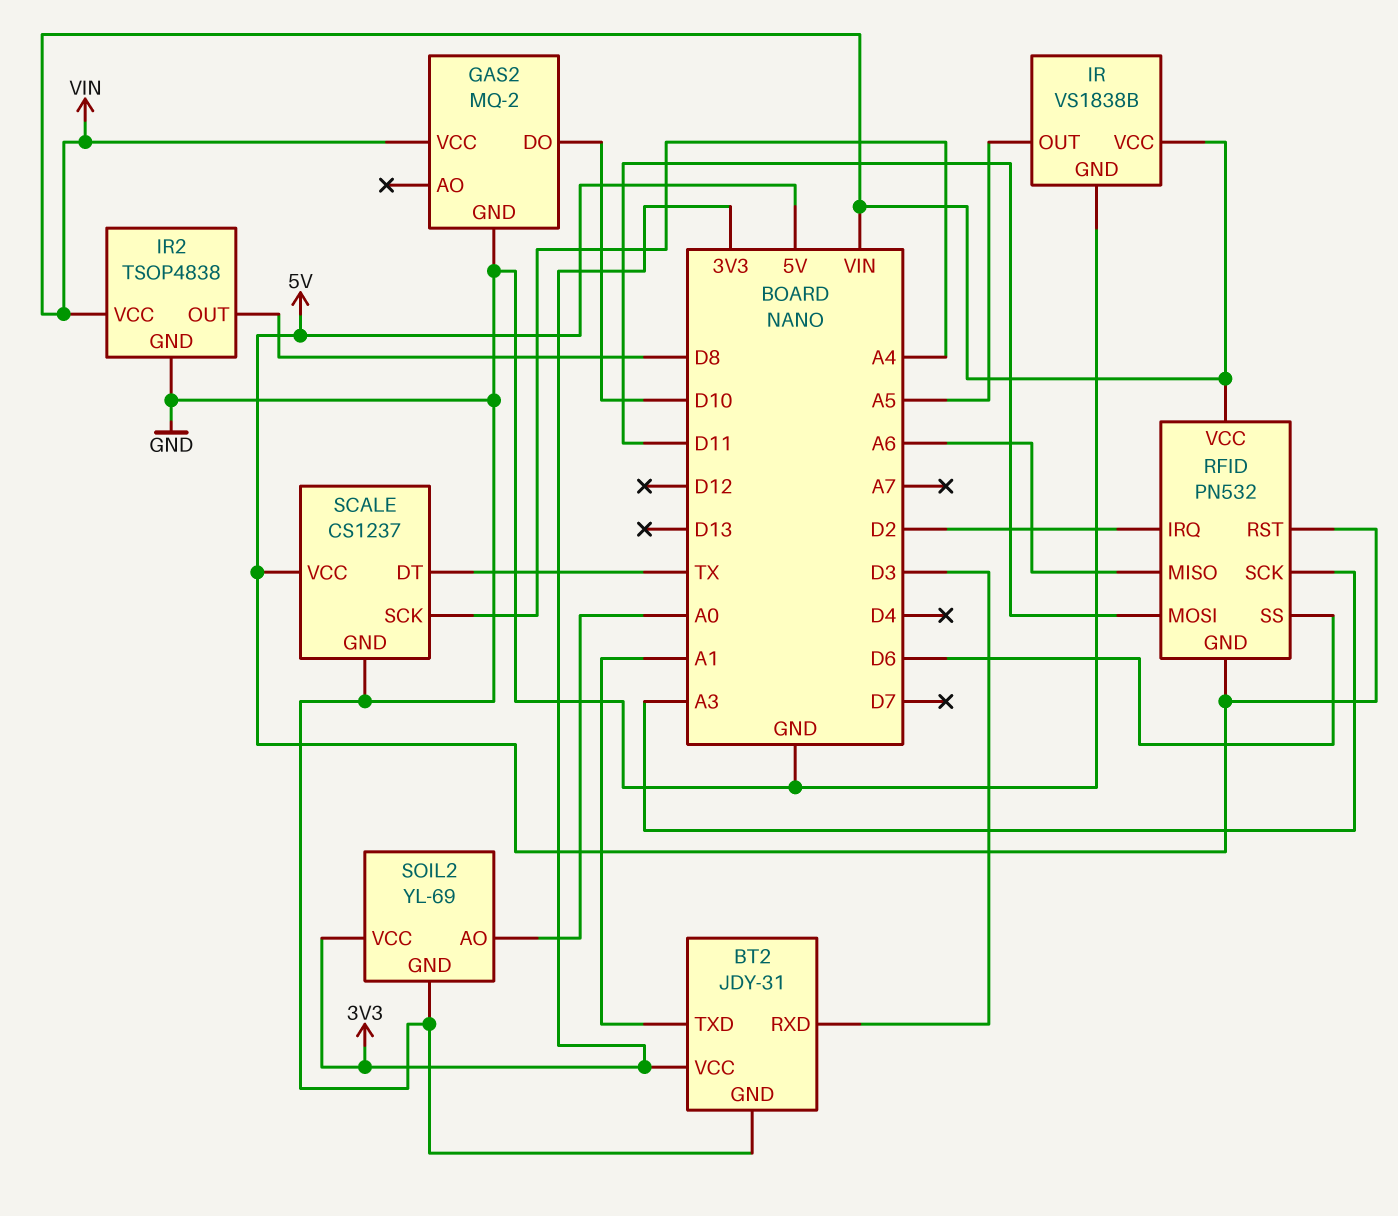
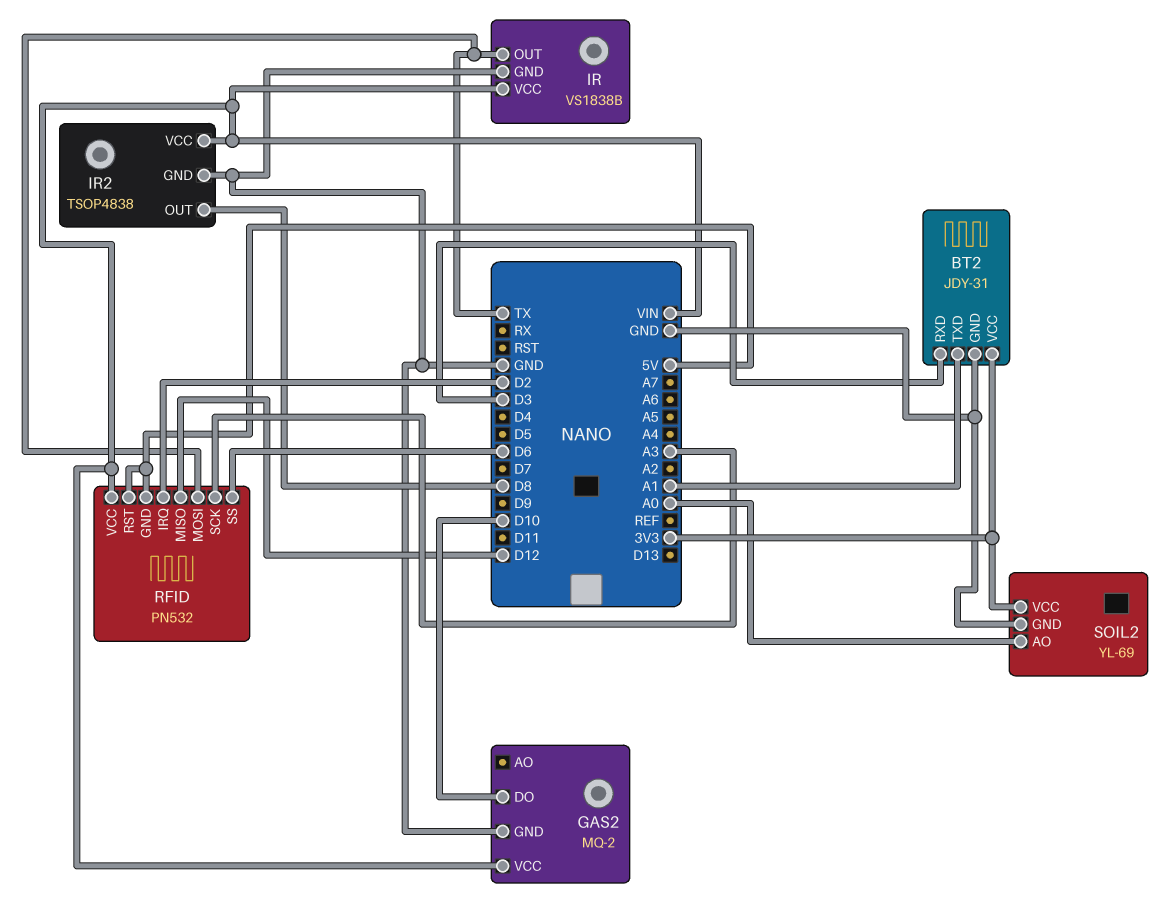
IR pin OUT: A5 -> TX
RFID pin MISO: A6 -> D12
RFID pin MOSI: D11 -> TX
SCALE: CS1237 -> none
SCALE pin DT: TX -> none
SCALE pin GND: GND -> none
SCALE pin SCK: A4 -> none
SCALE pin VCC: 5V -> none

